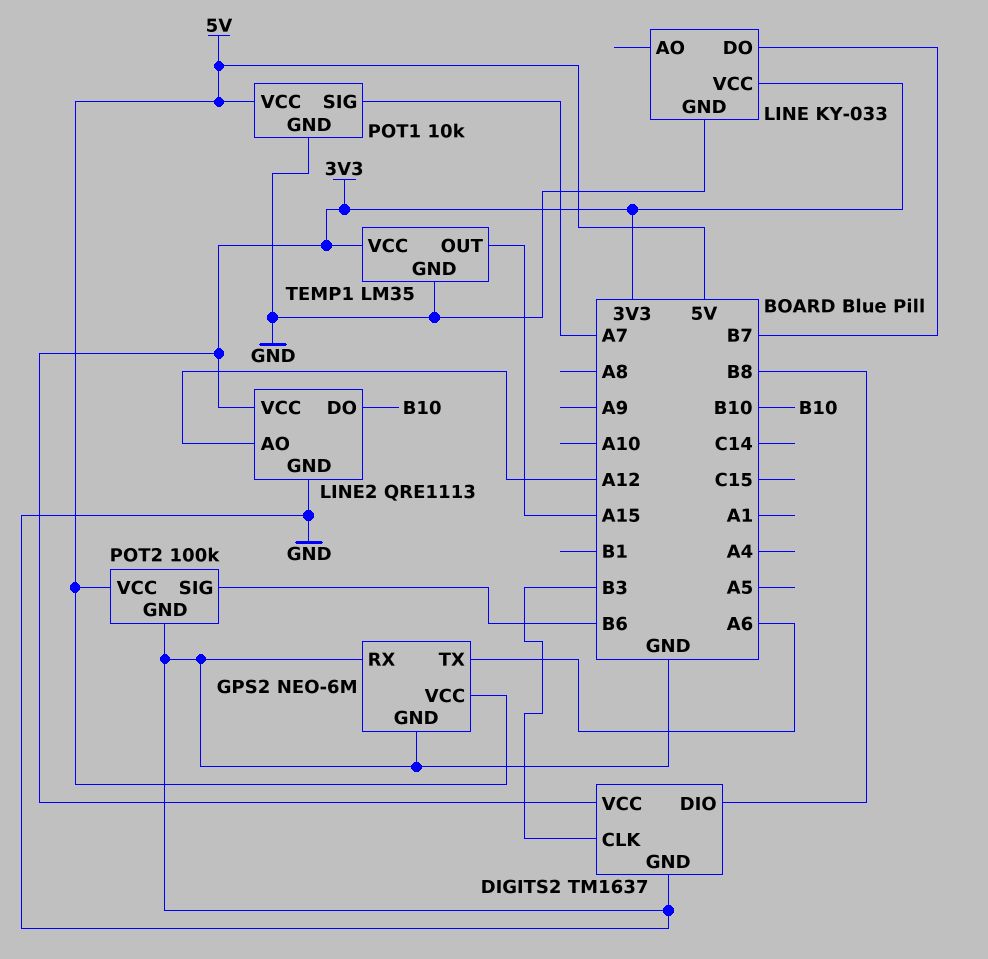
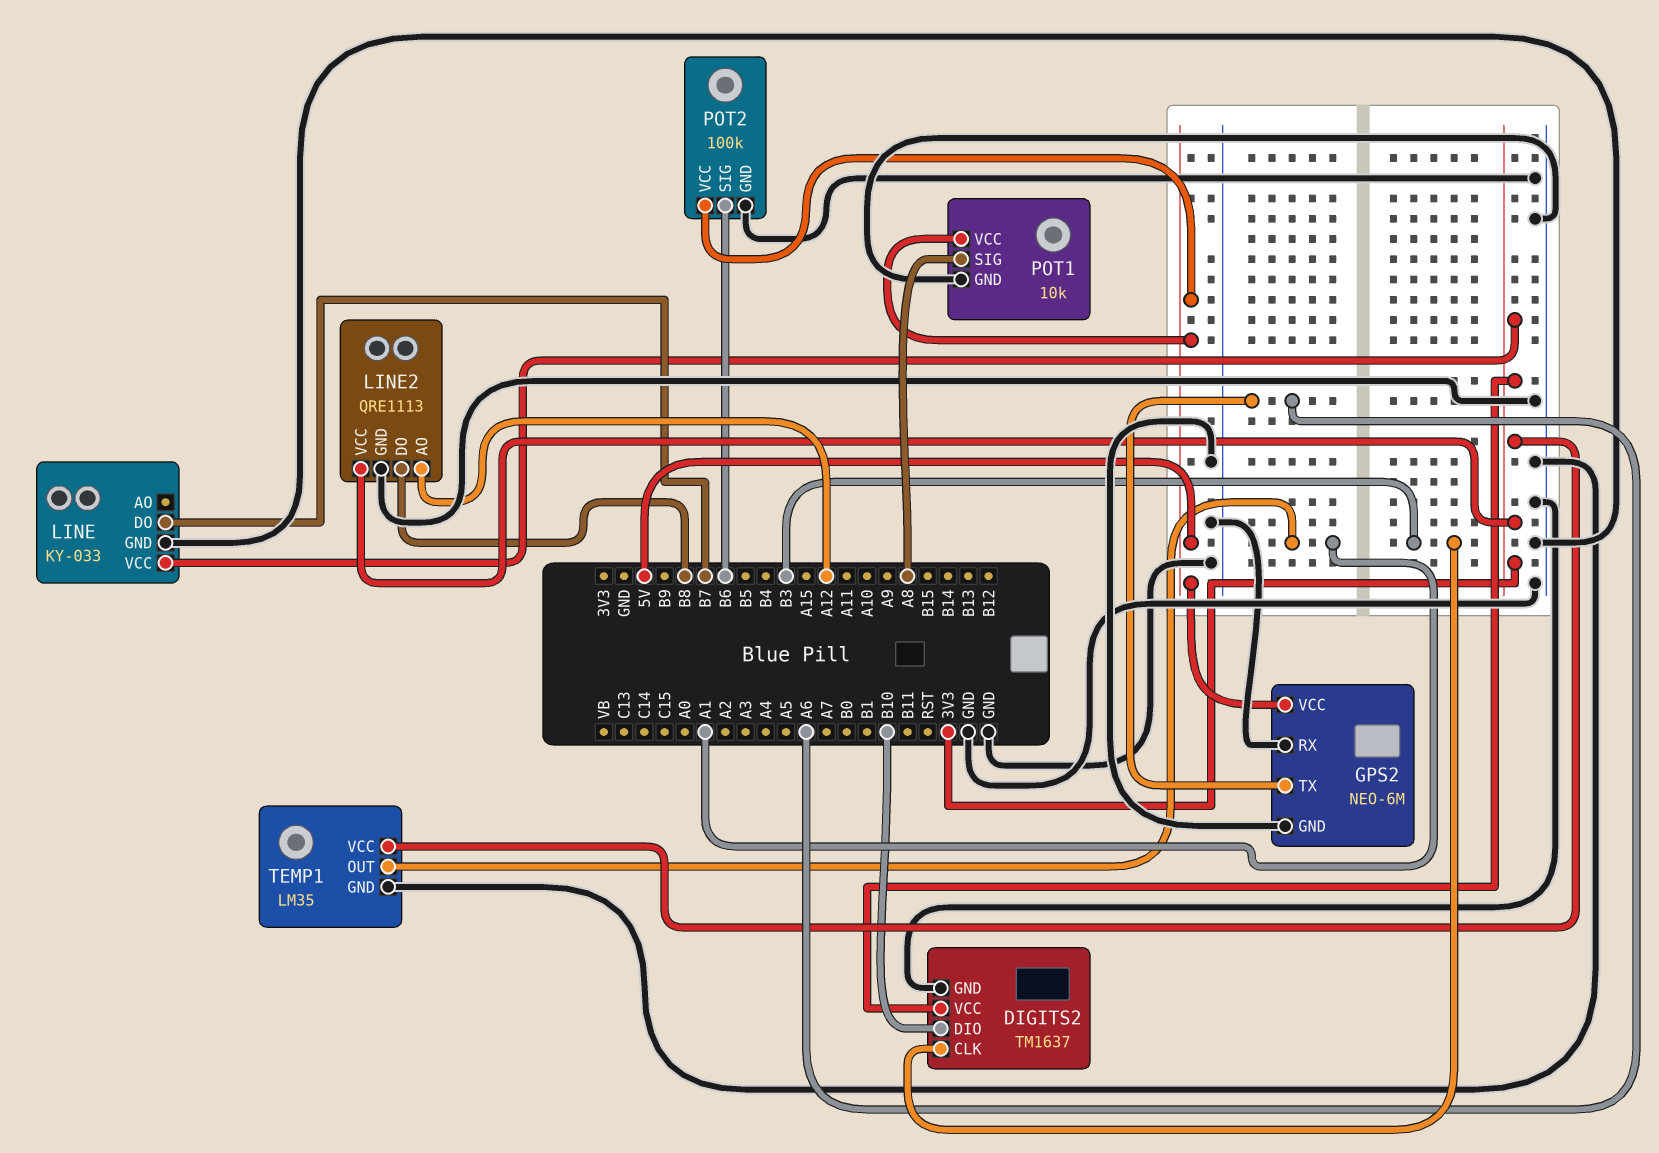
DIGITS2 pin DIO: B8 -> B10
LINE2 pin DO: B10 -> B8
POT1 pin SIG: A7 -> A8
TEMP1 pin OUT: A15 -> A1

